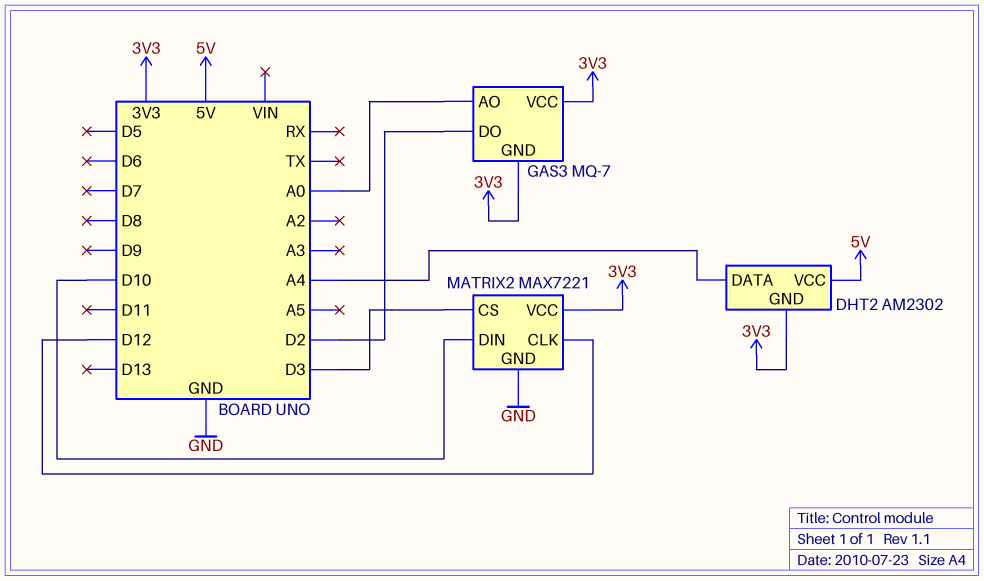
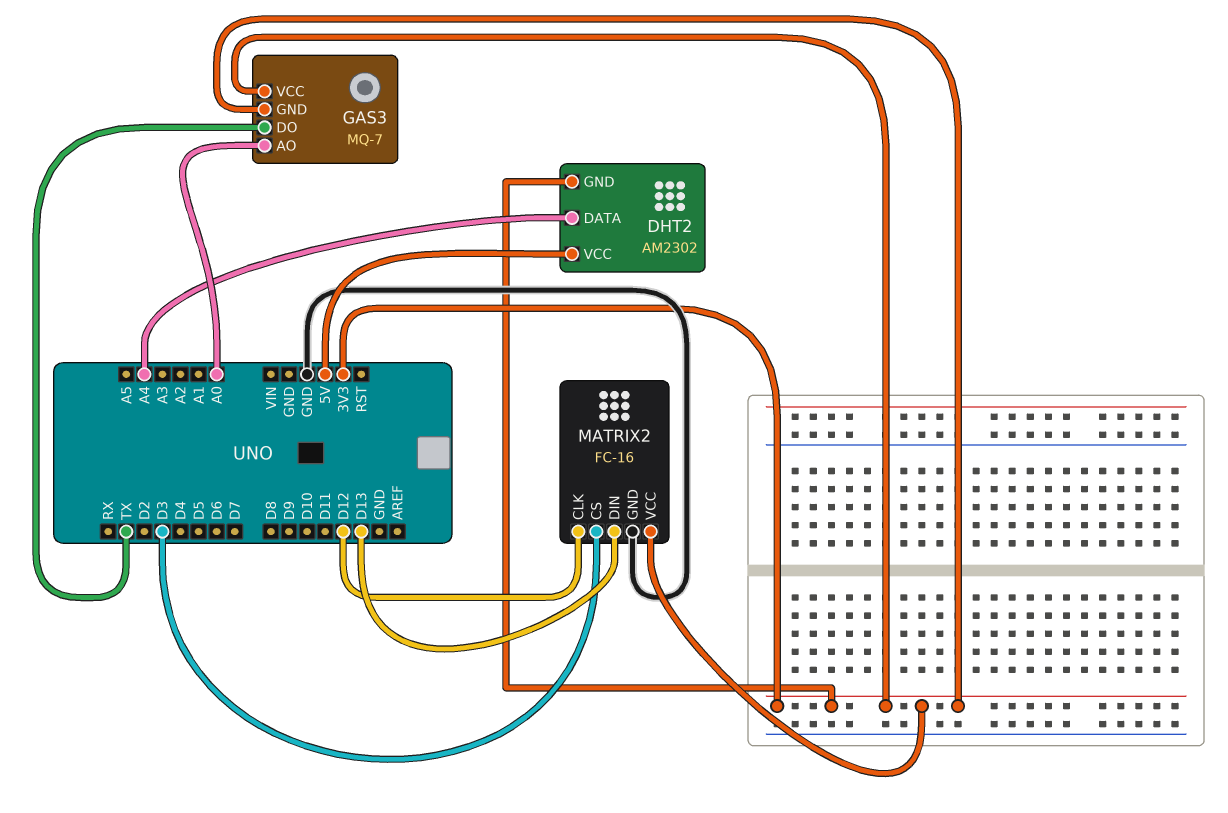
GAS3 pin DO: D2 -> TX
MATRIX2: MAX7221 -> FC-16
MATRIX2 pin DIN: D10 -> D13

